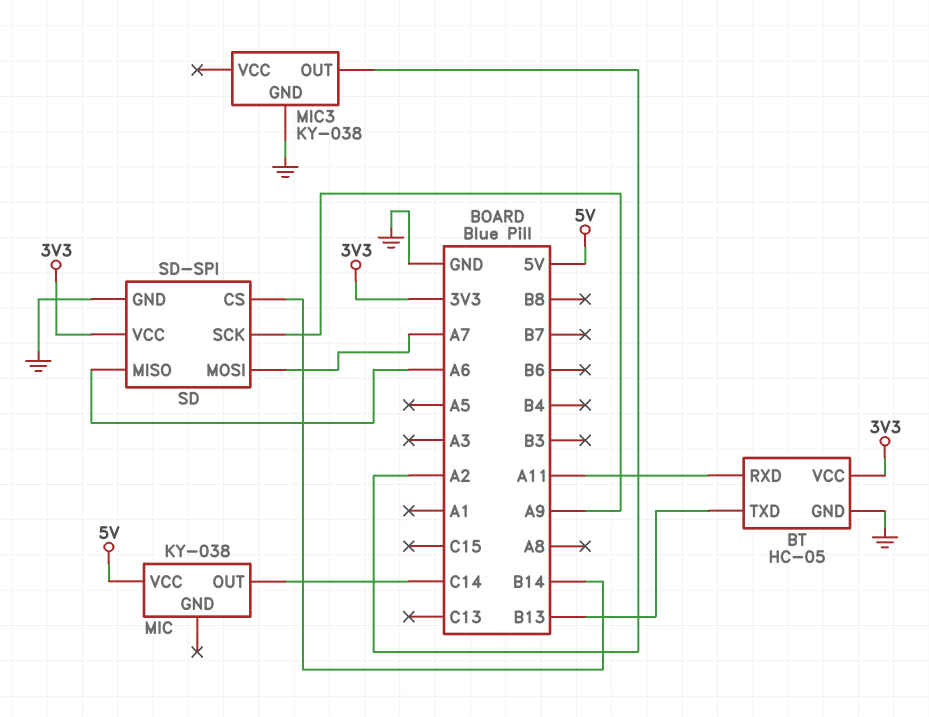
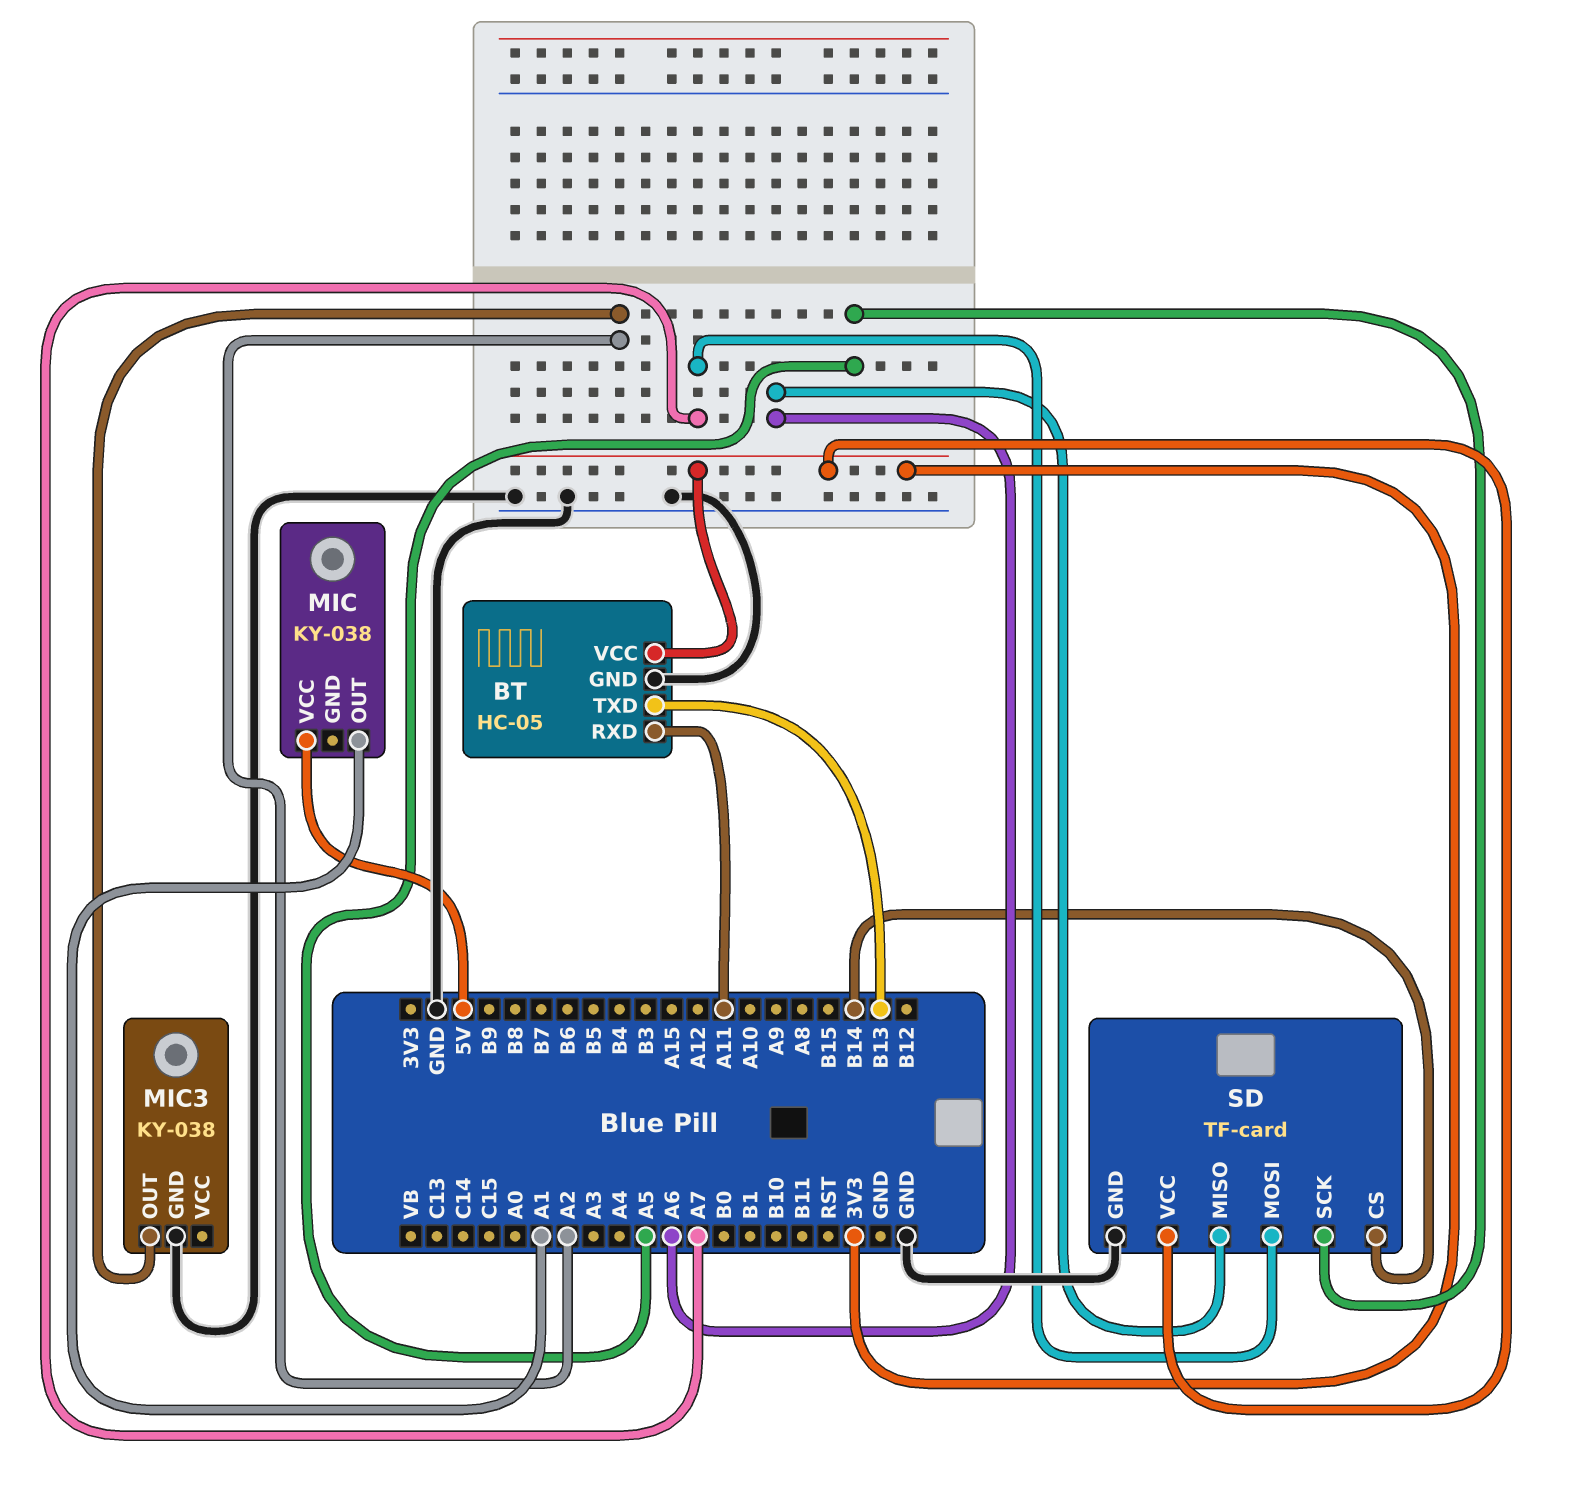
MIC pin OUT: C14 -> A1
SD: SD-SPI -> TF-card
SD pin SCK: A9 -> A5

